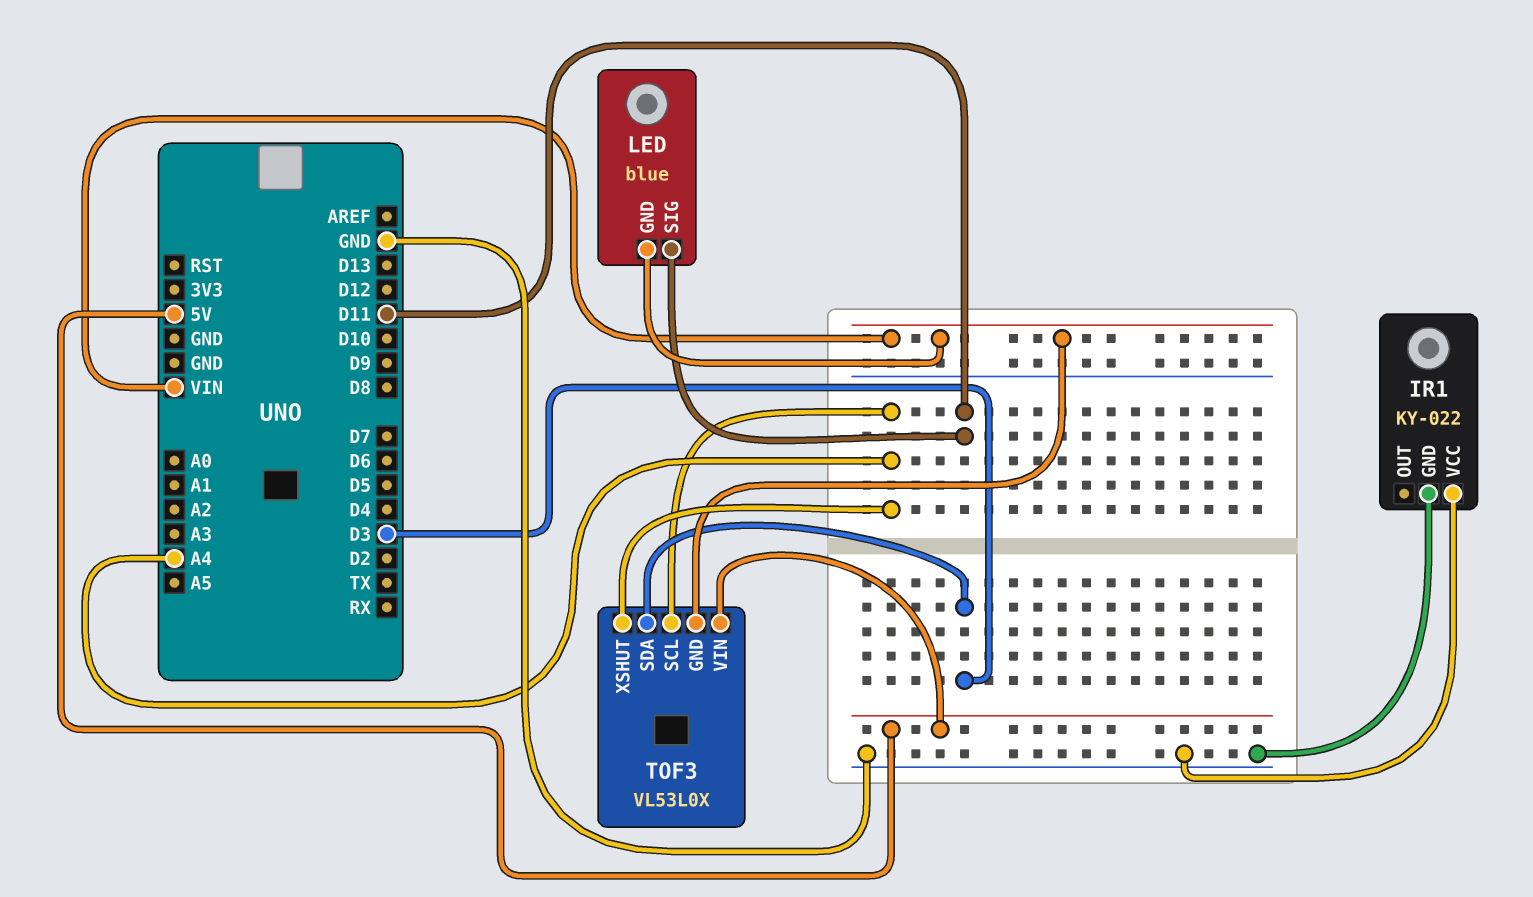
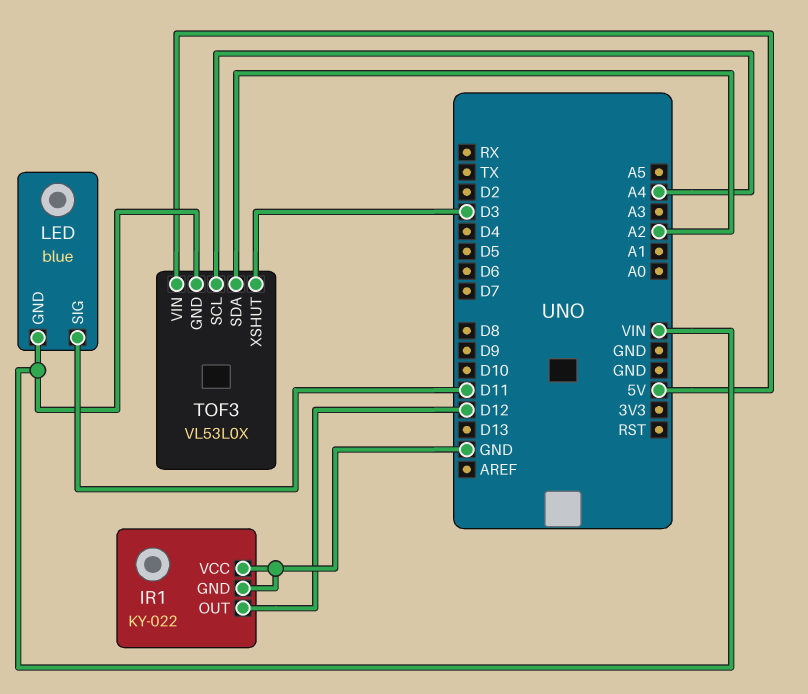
IR1 pin OUT: none -> D12
TOF3 pin SDA: D3 -> A2
TOF3 pin XSHUT: A4 -> D3

